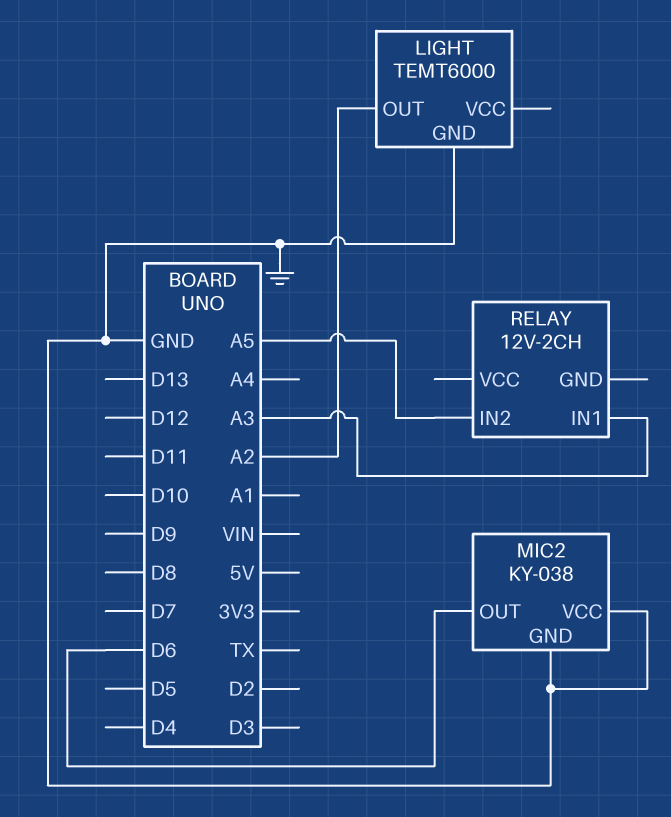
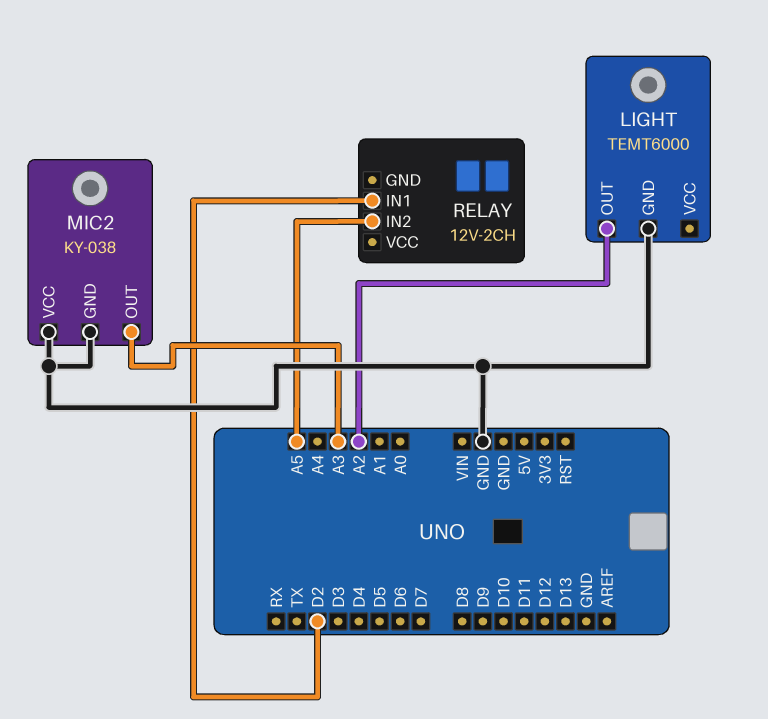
MIC2 pin OUT: D6 -> A3
RELAY pin IN1: A3 -> D2

